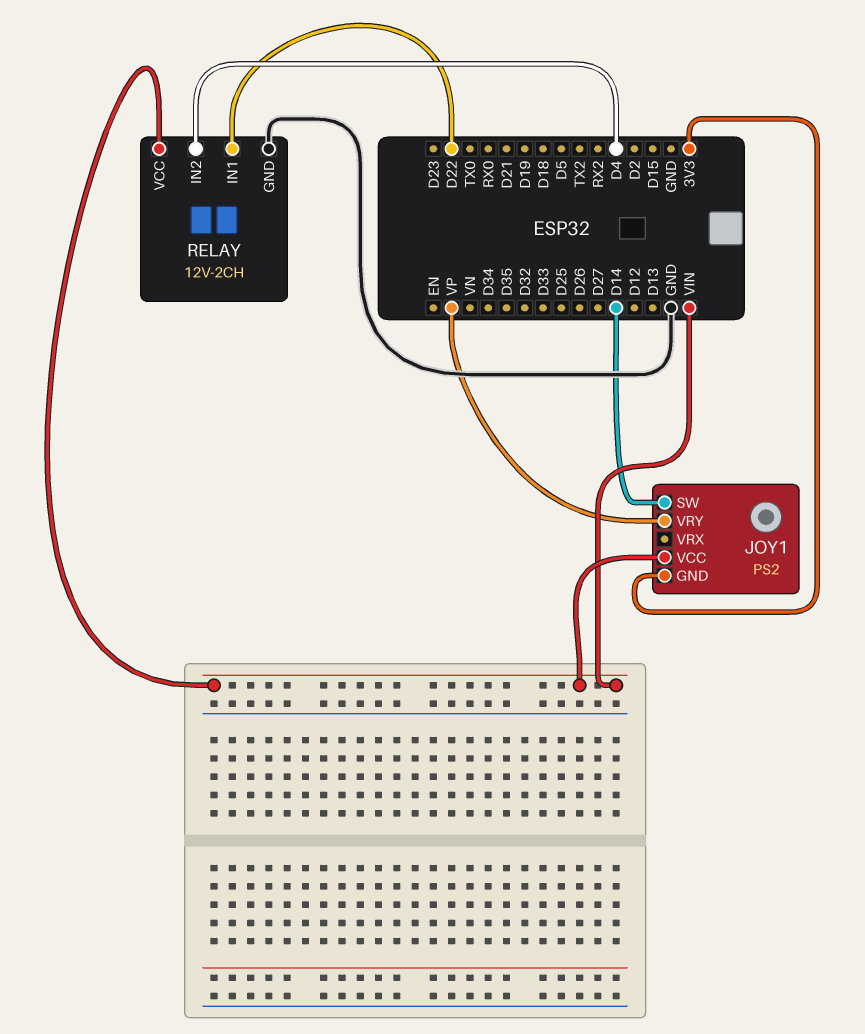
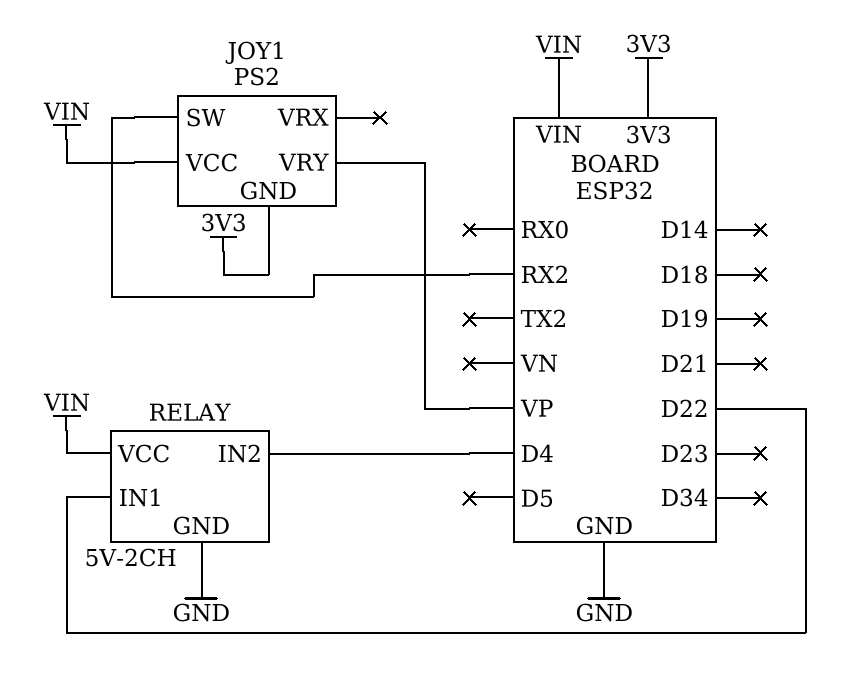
JOY1 pin SW: D14 -> RX2
RELAY: 12V-2CH -> 5V-2CH

